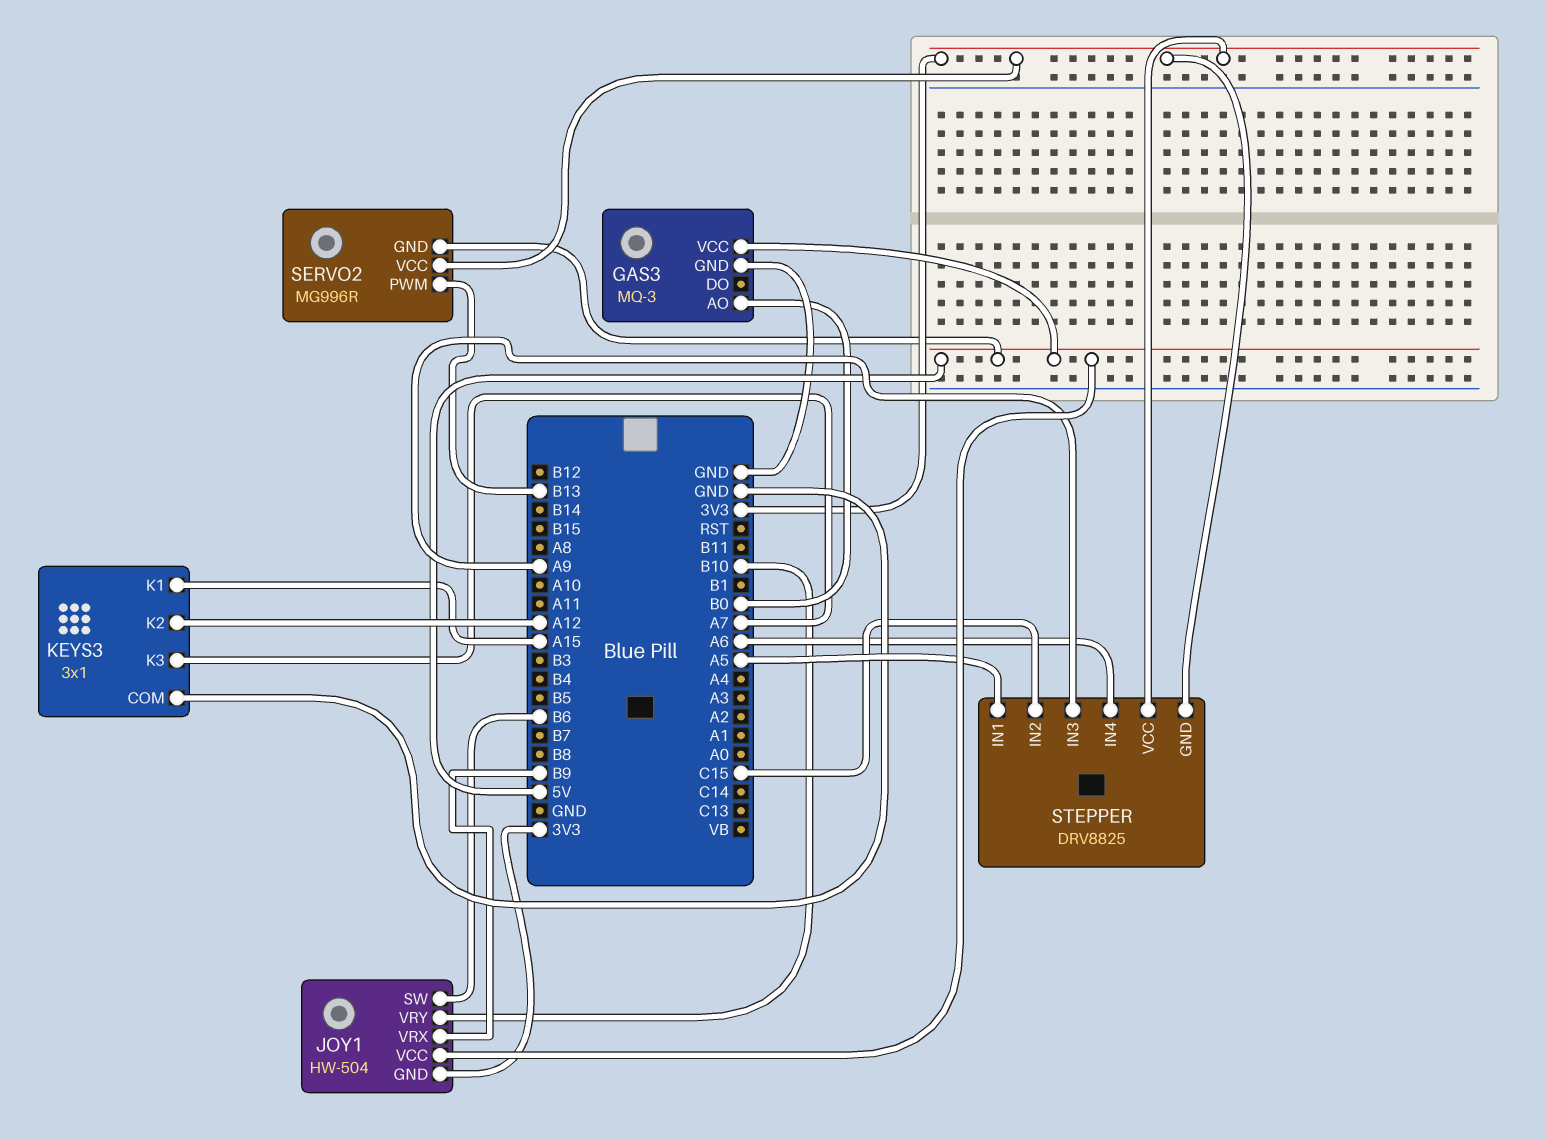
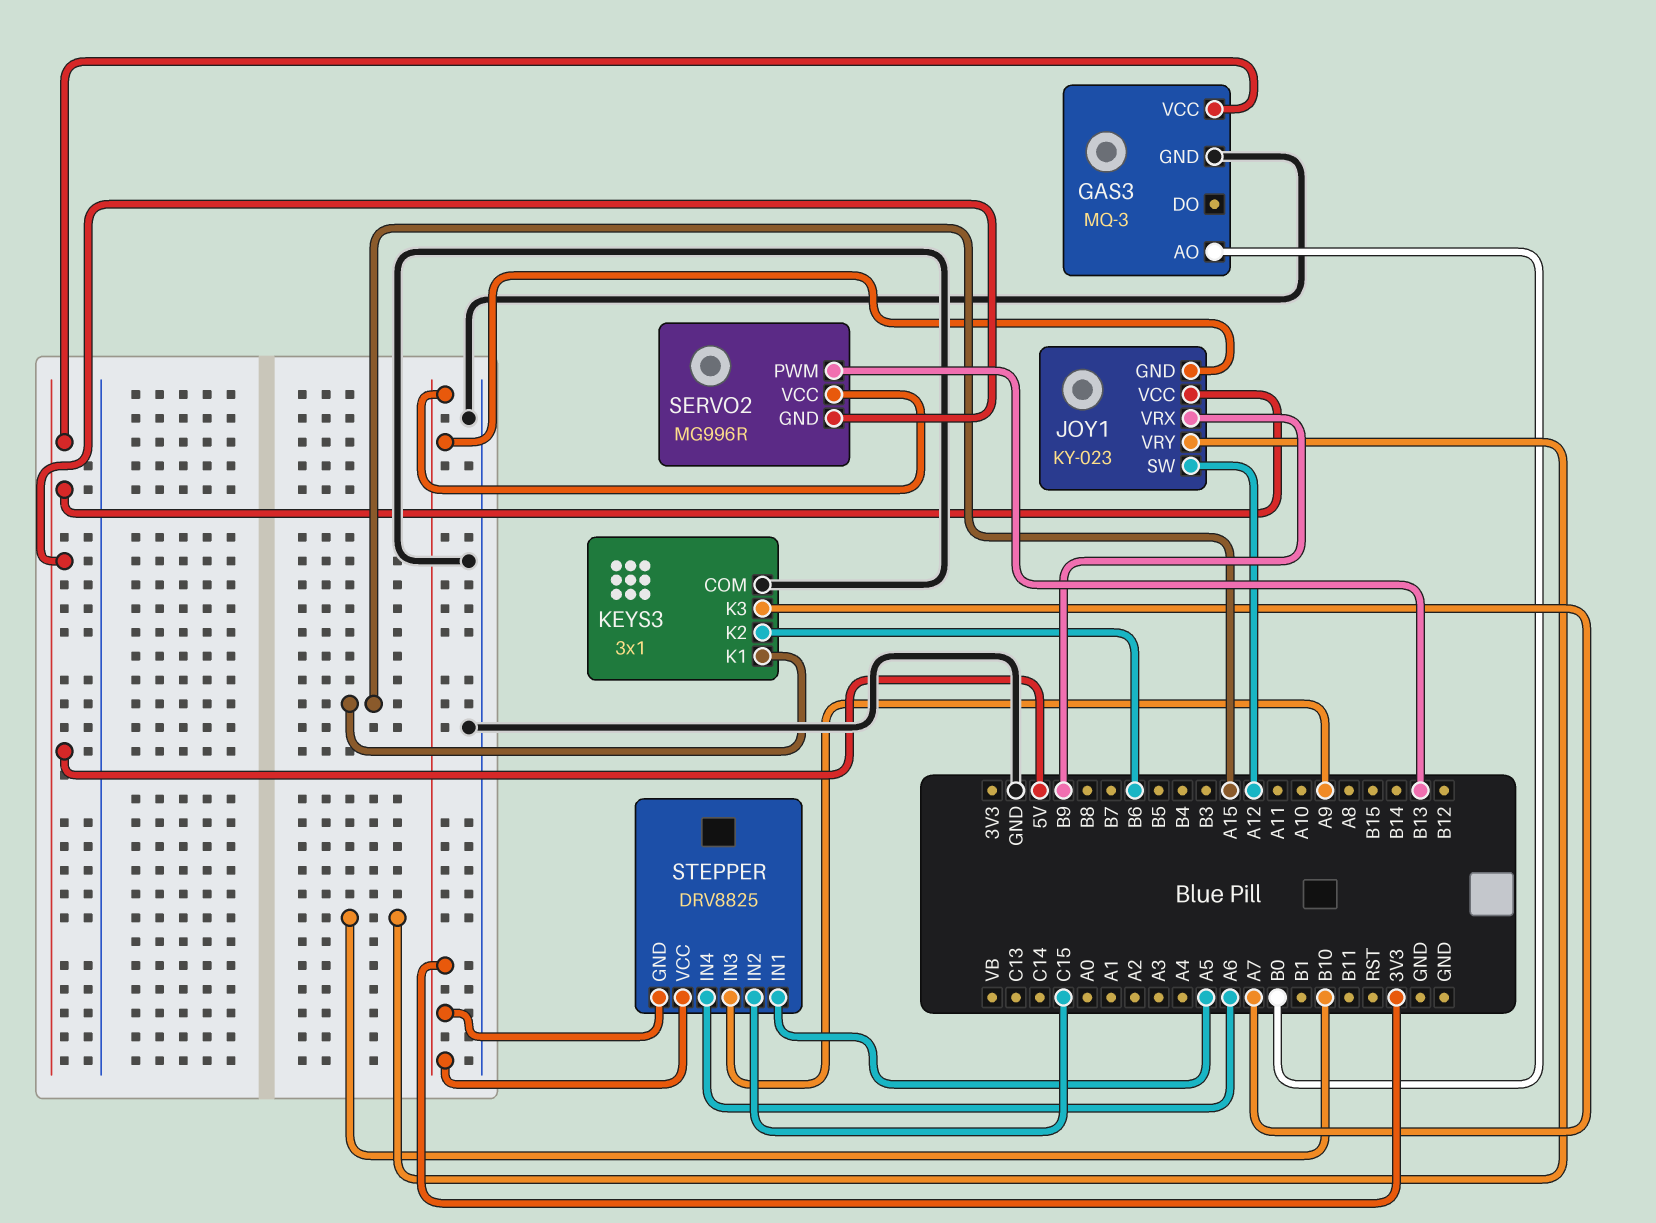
JOY1: HW-504 -> KY-023
JOY1 pin SW: B6 -> A12
KEYS3 pin K2: A12 -> B6

